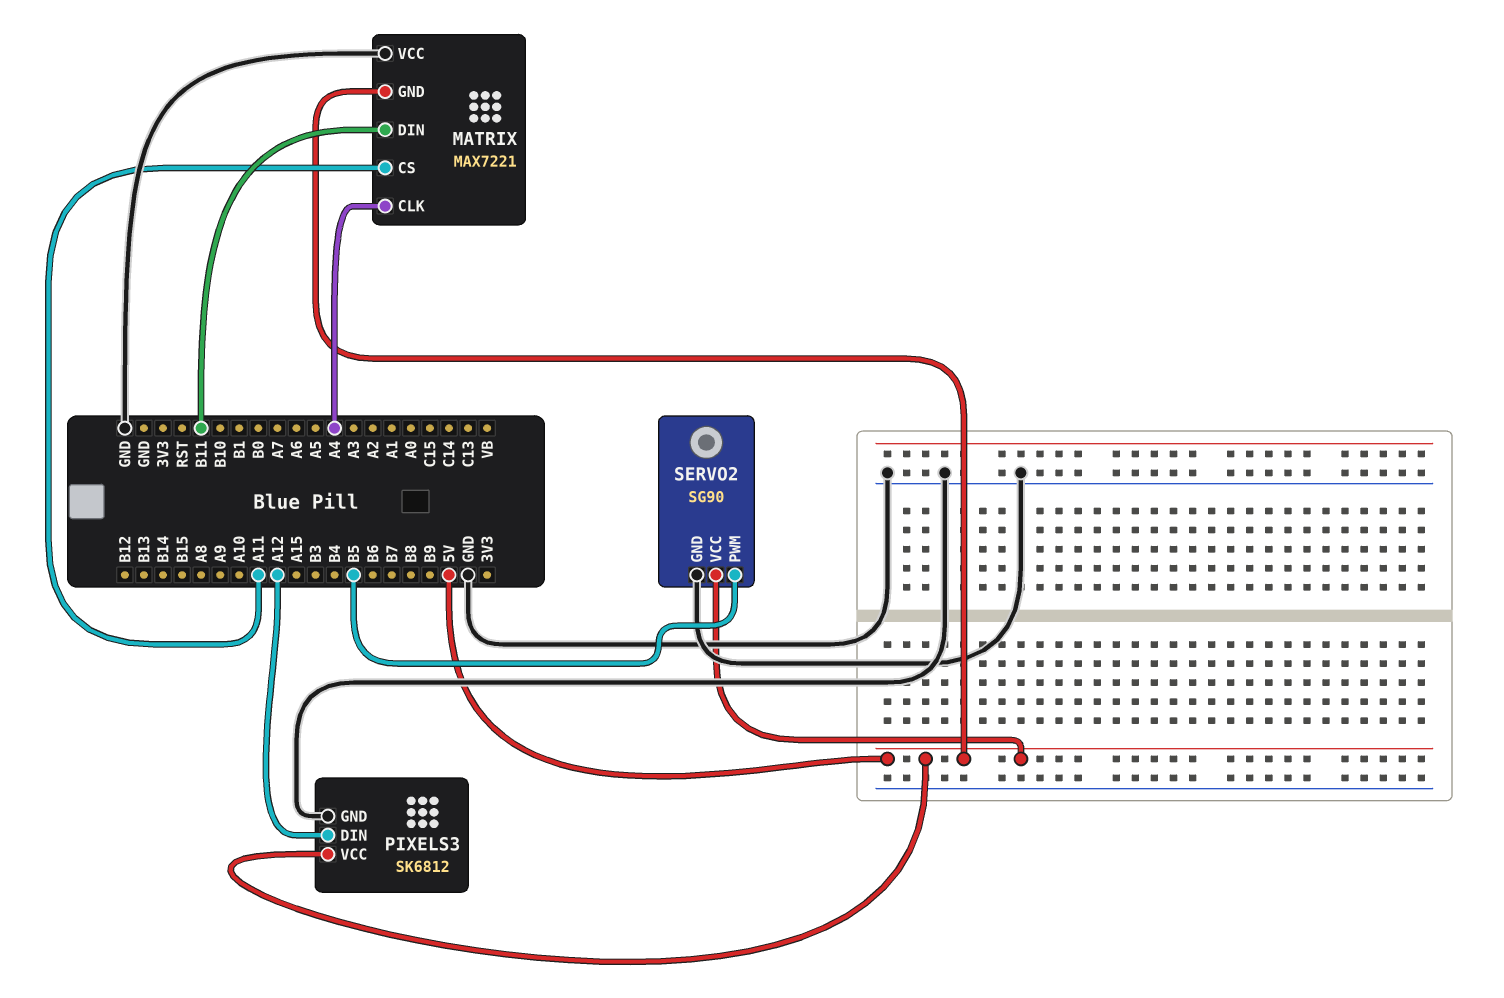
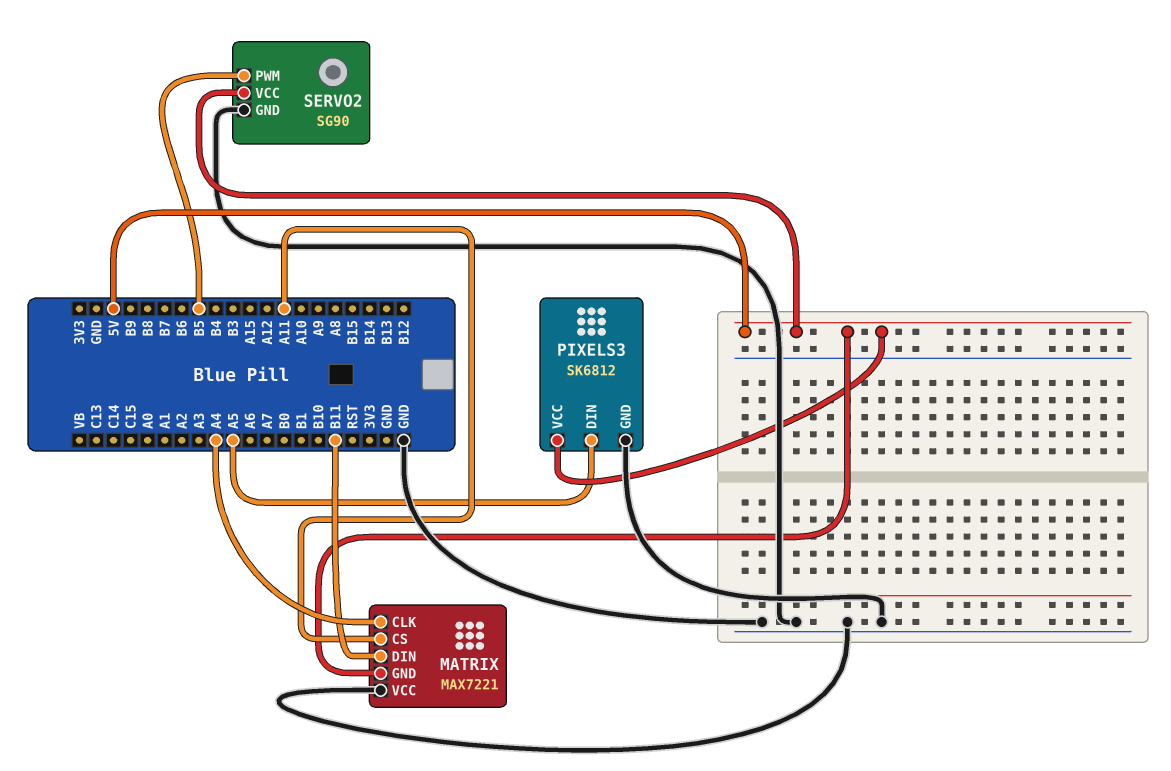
PIXELS3 pin DIN: A12 -> A5

